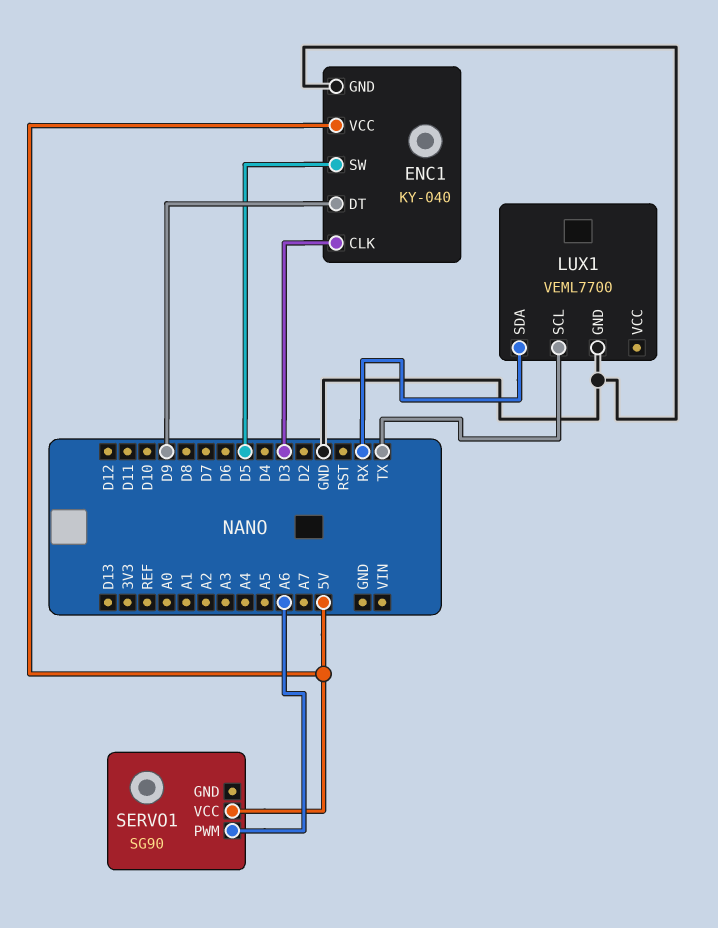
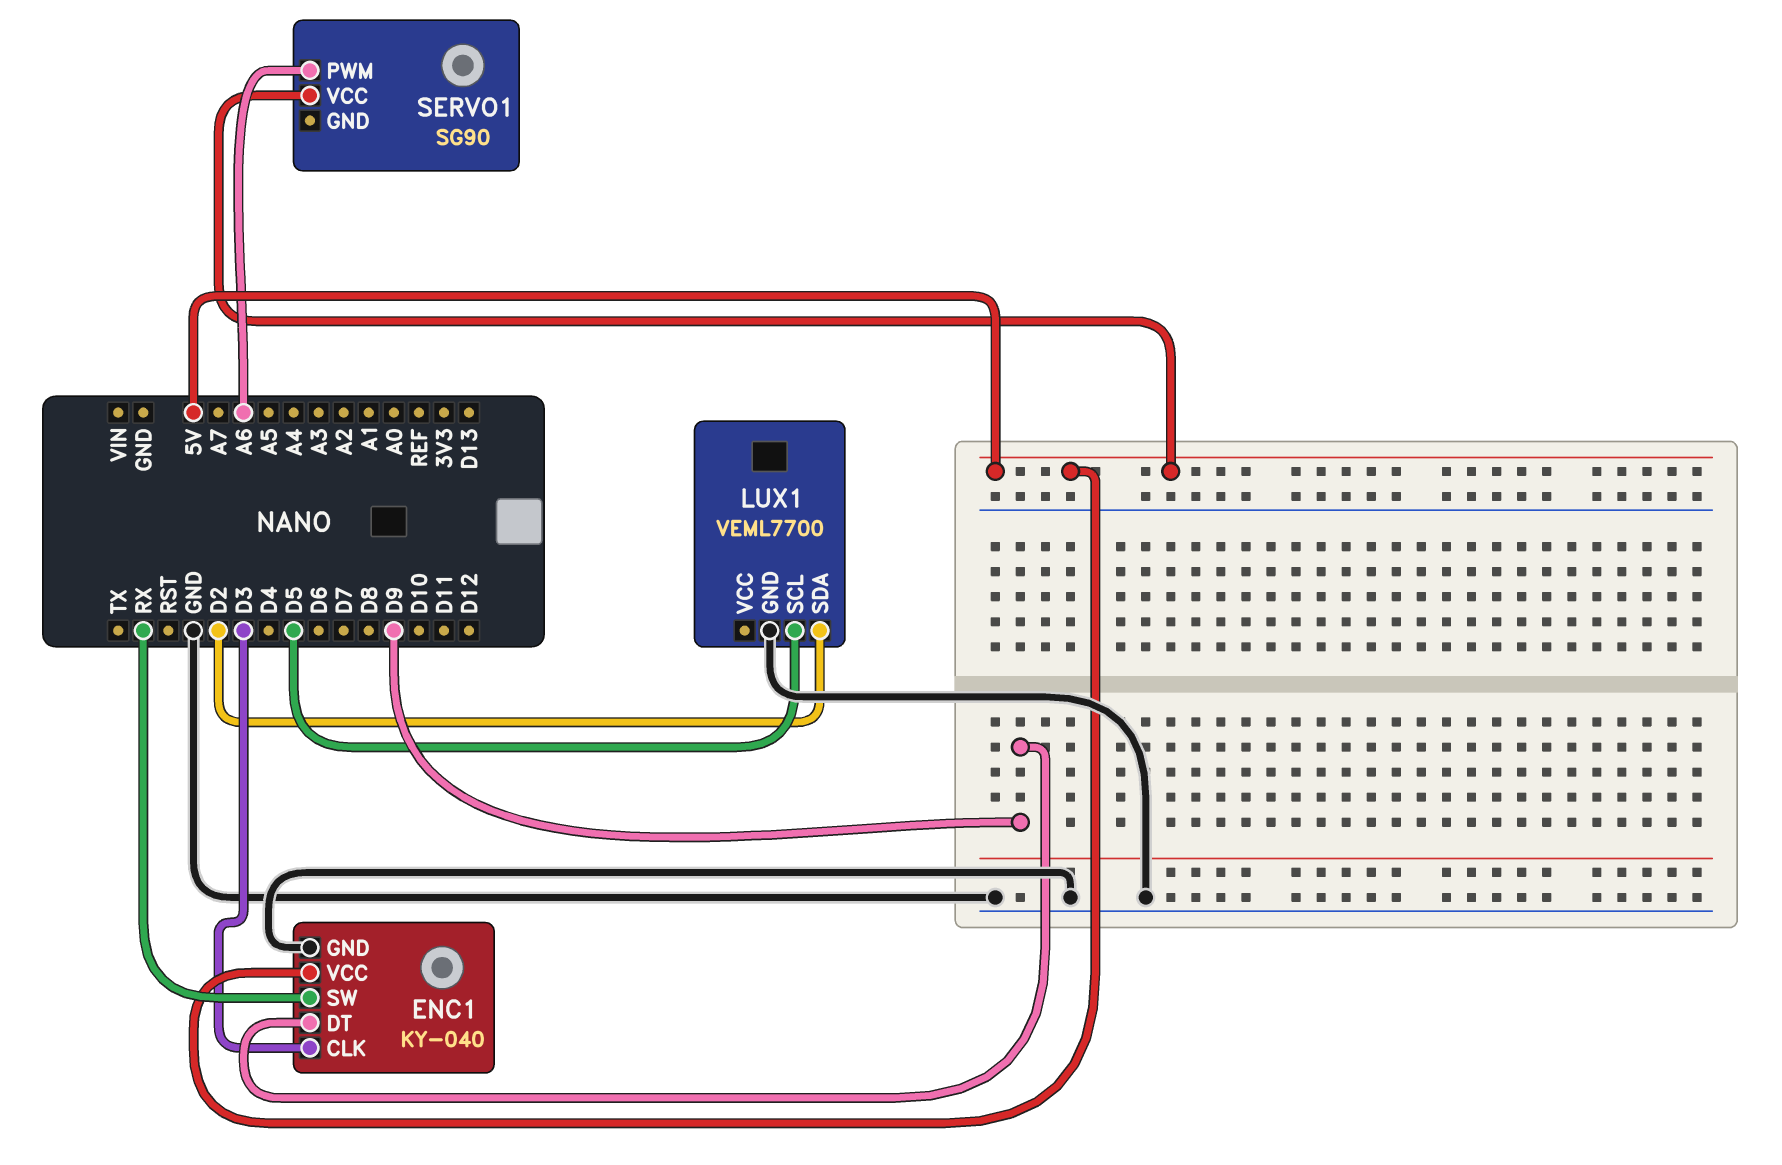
ENC1 pin SW: D5 -> RX
LUX1 pin SCL: TX -> D5
LUX1 pin SDA: RX -> D2

